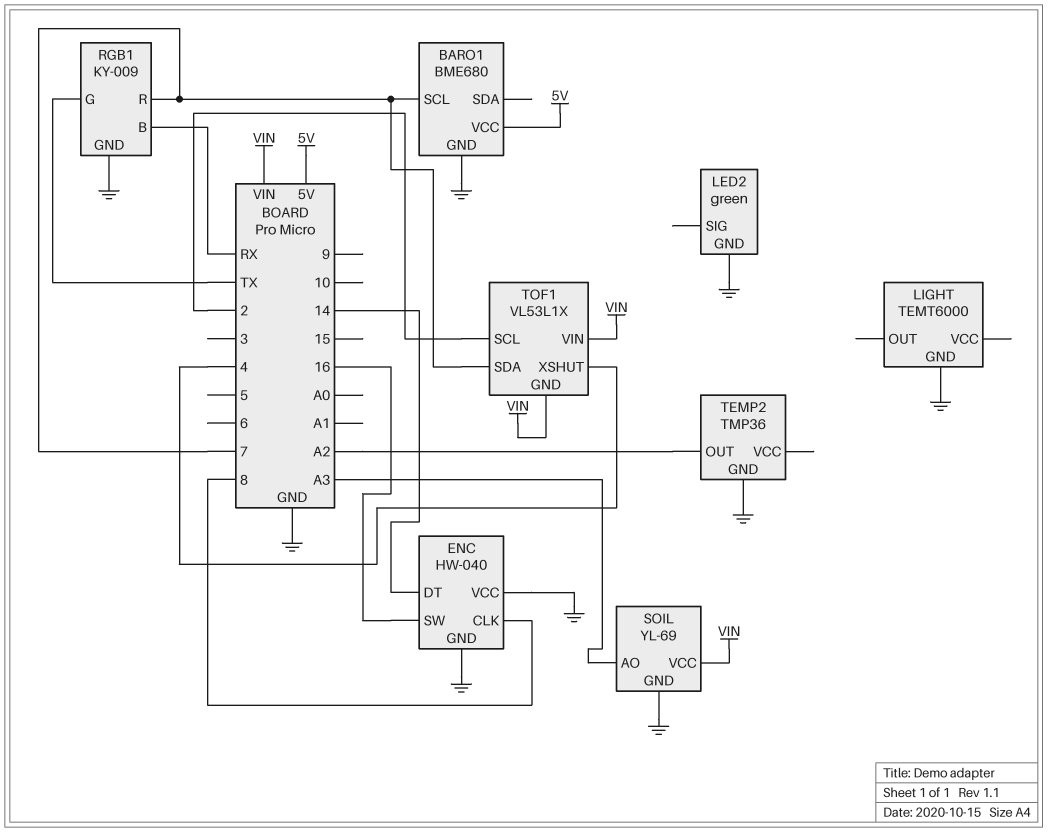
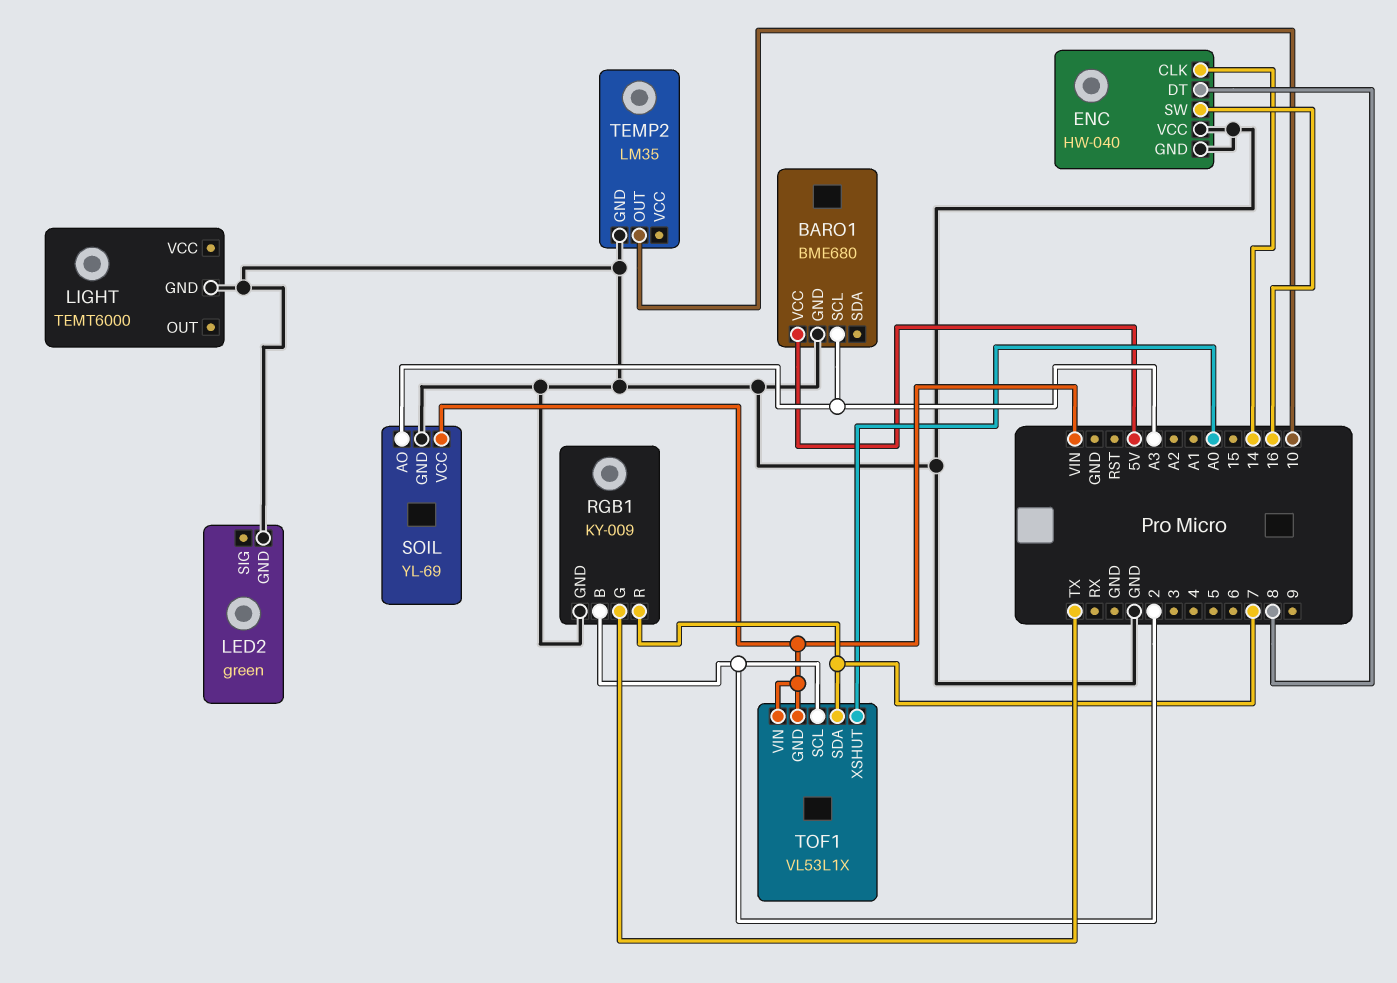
BARO1 pin SCL: 7 -> A3
ENC pin CLK: 8 -> 14
ENC pin DT: 14 -> 8
RGB1 pin B: RX -> 2
TEMP2: TMP36 -> LM35
TEMP2 pin OUT: A2 -> 10
TOF1 pin XSHUT: 4 -> A0

